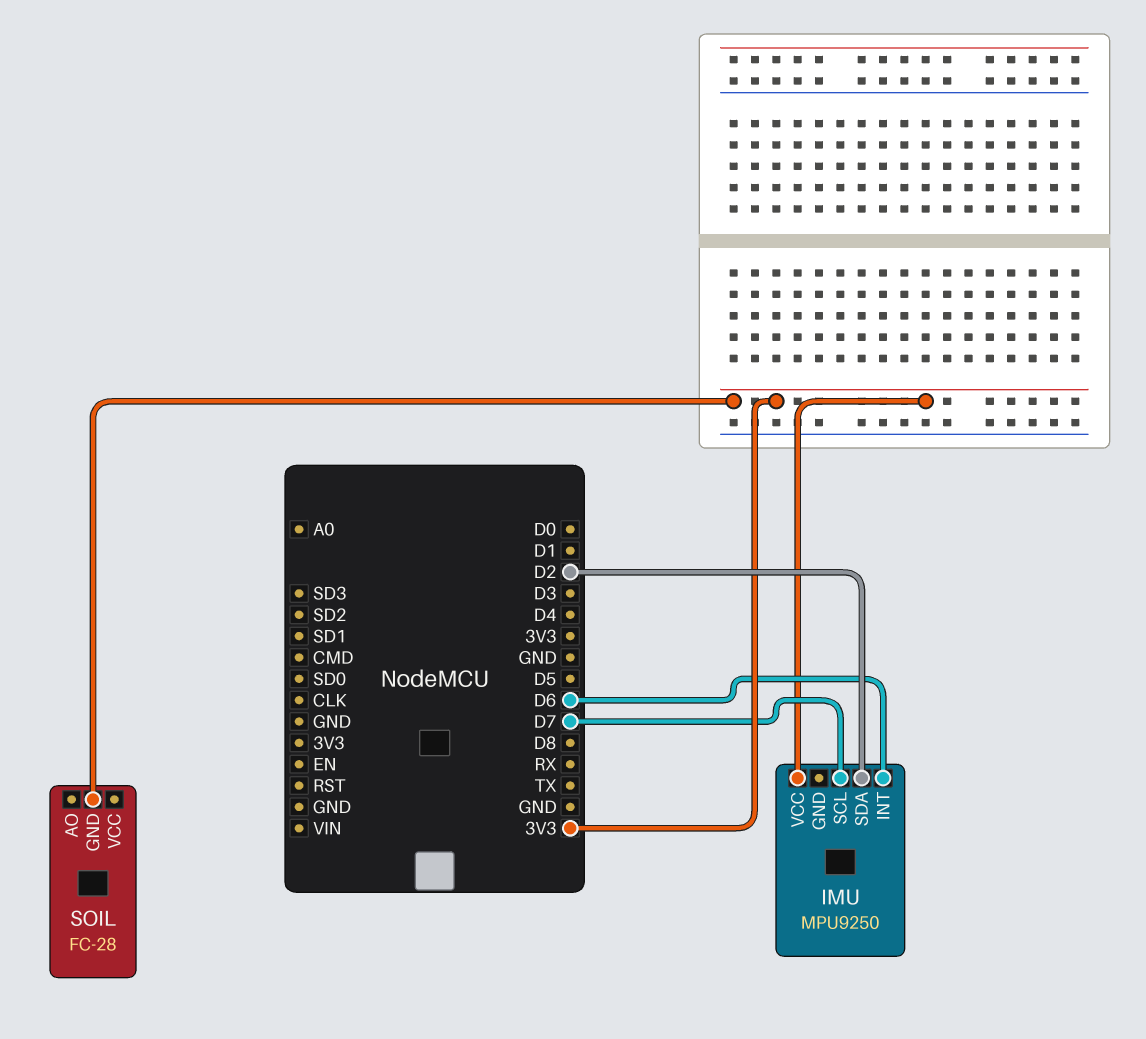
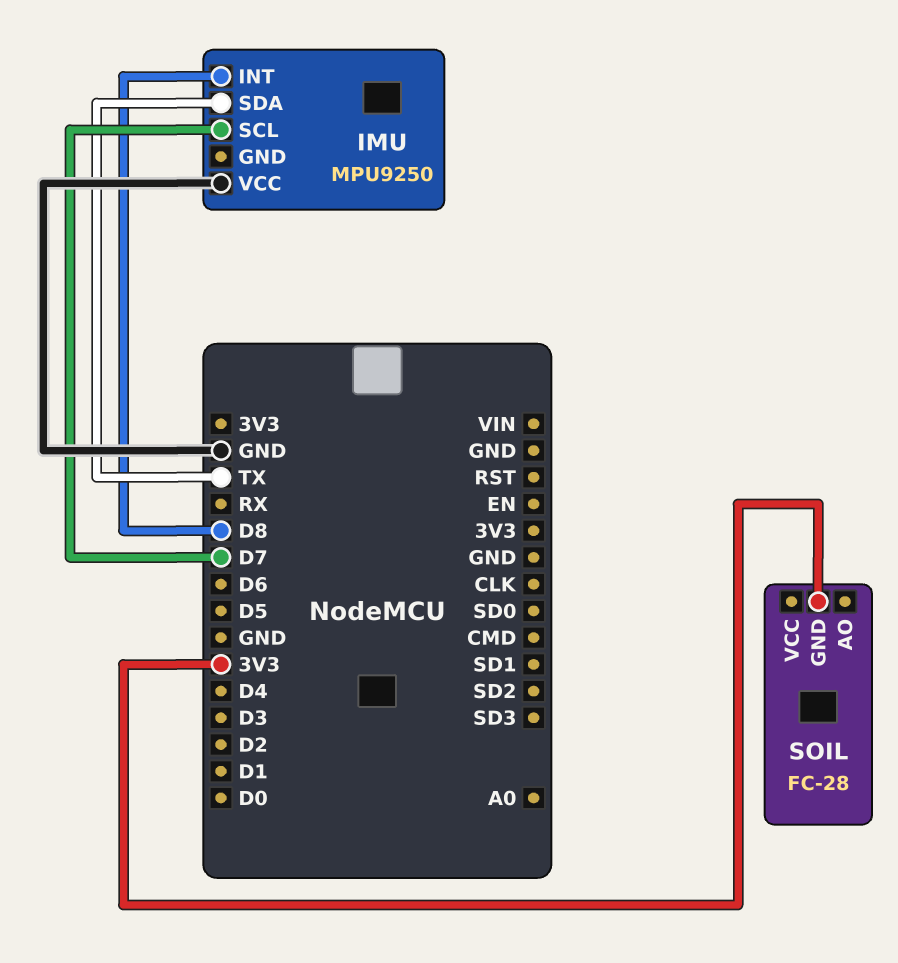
IMU pin INT: D6 -> D8
IMU pin SDA: D2 -> TX
IMU pin VCC: 3V3 -> GND

